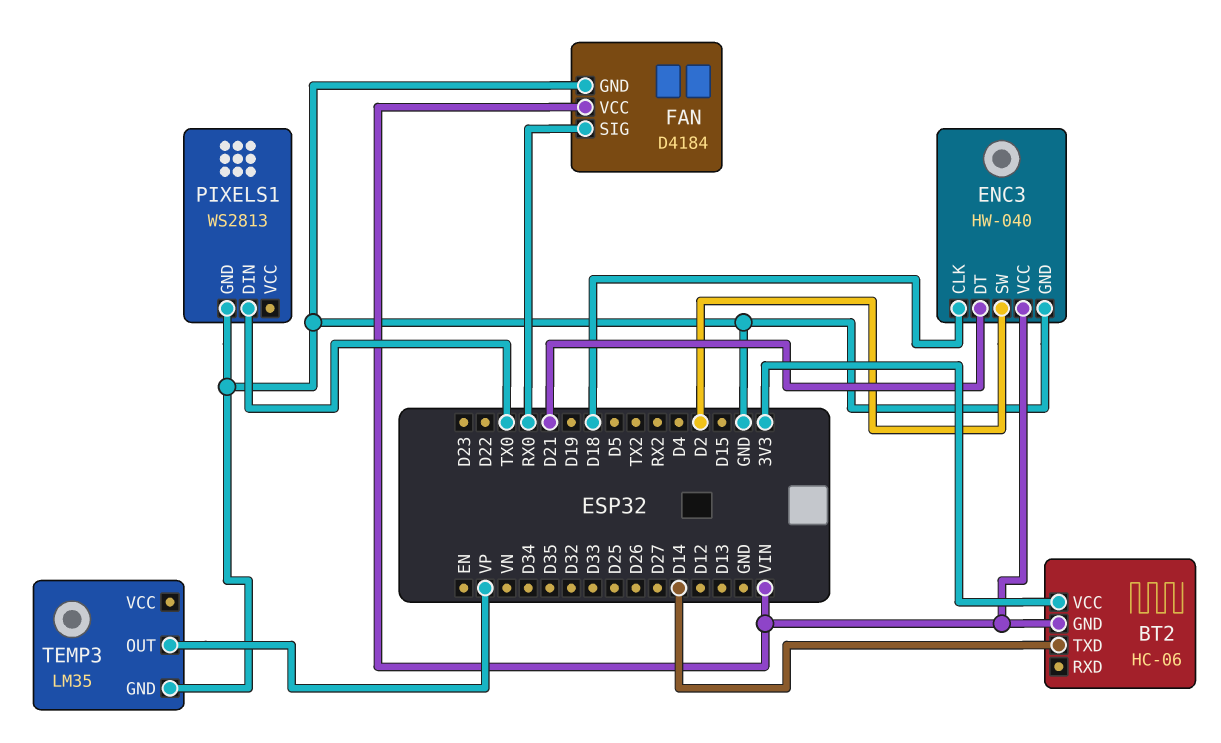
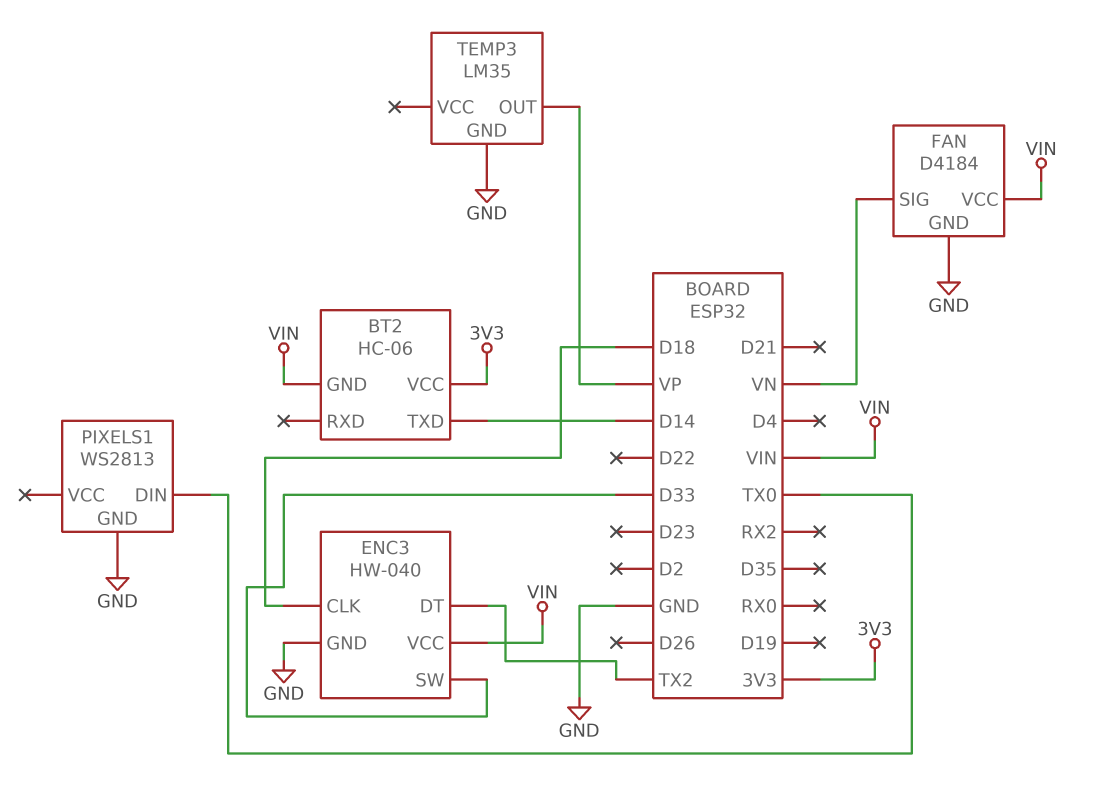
ENC3 pin DT: D21 -> TX2
ENC3 pin SW: D2 -> D33
FAN pin SIG: RX0 -> VN

